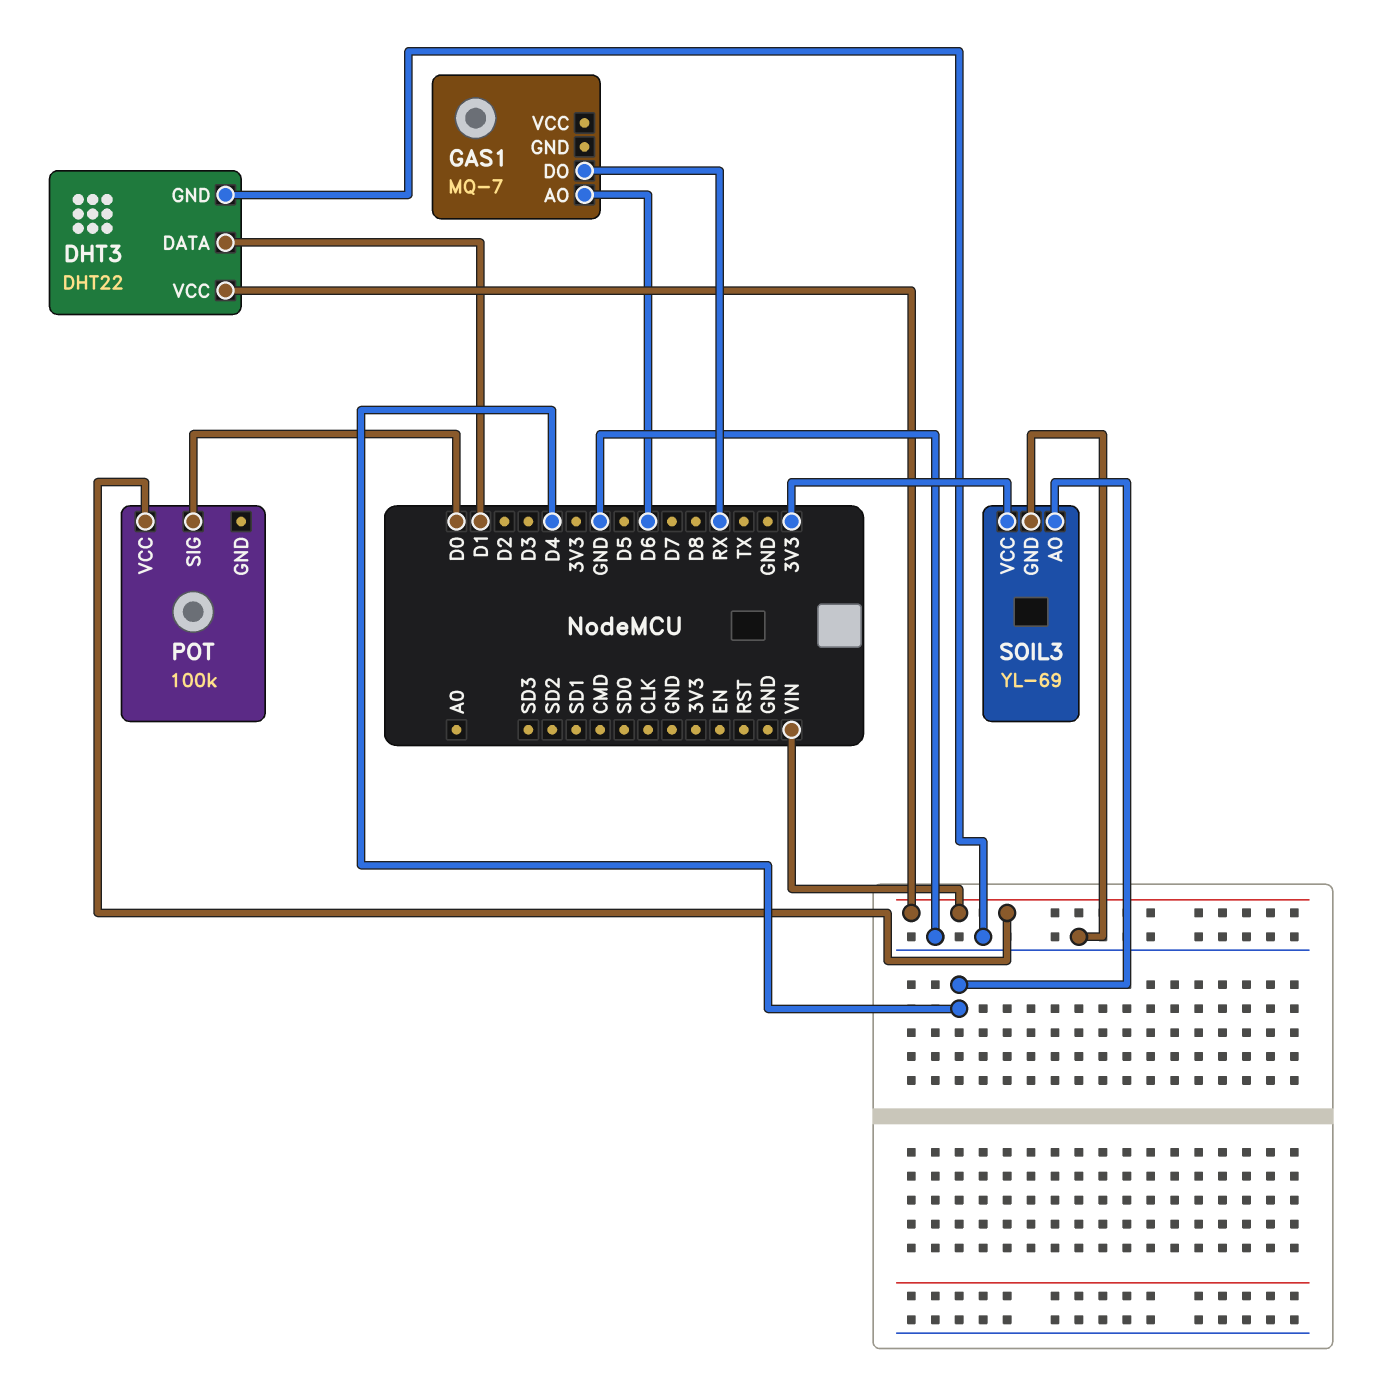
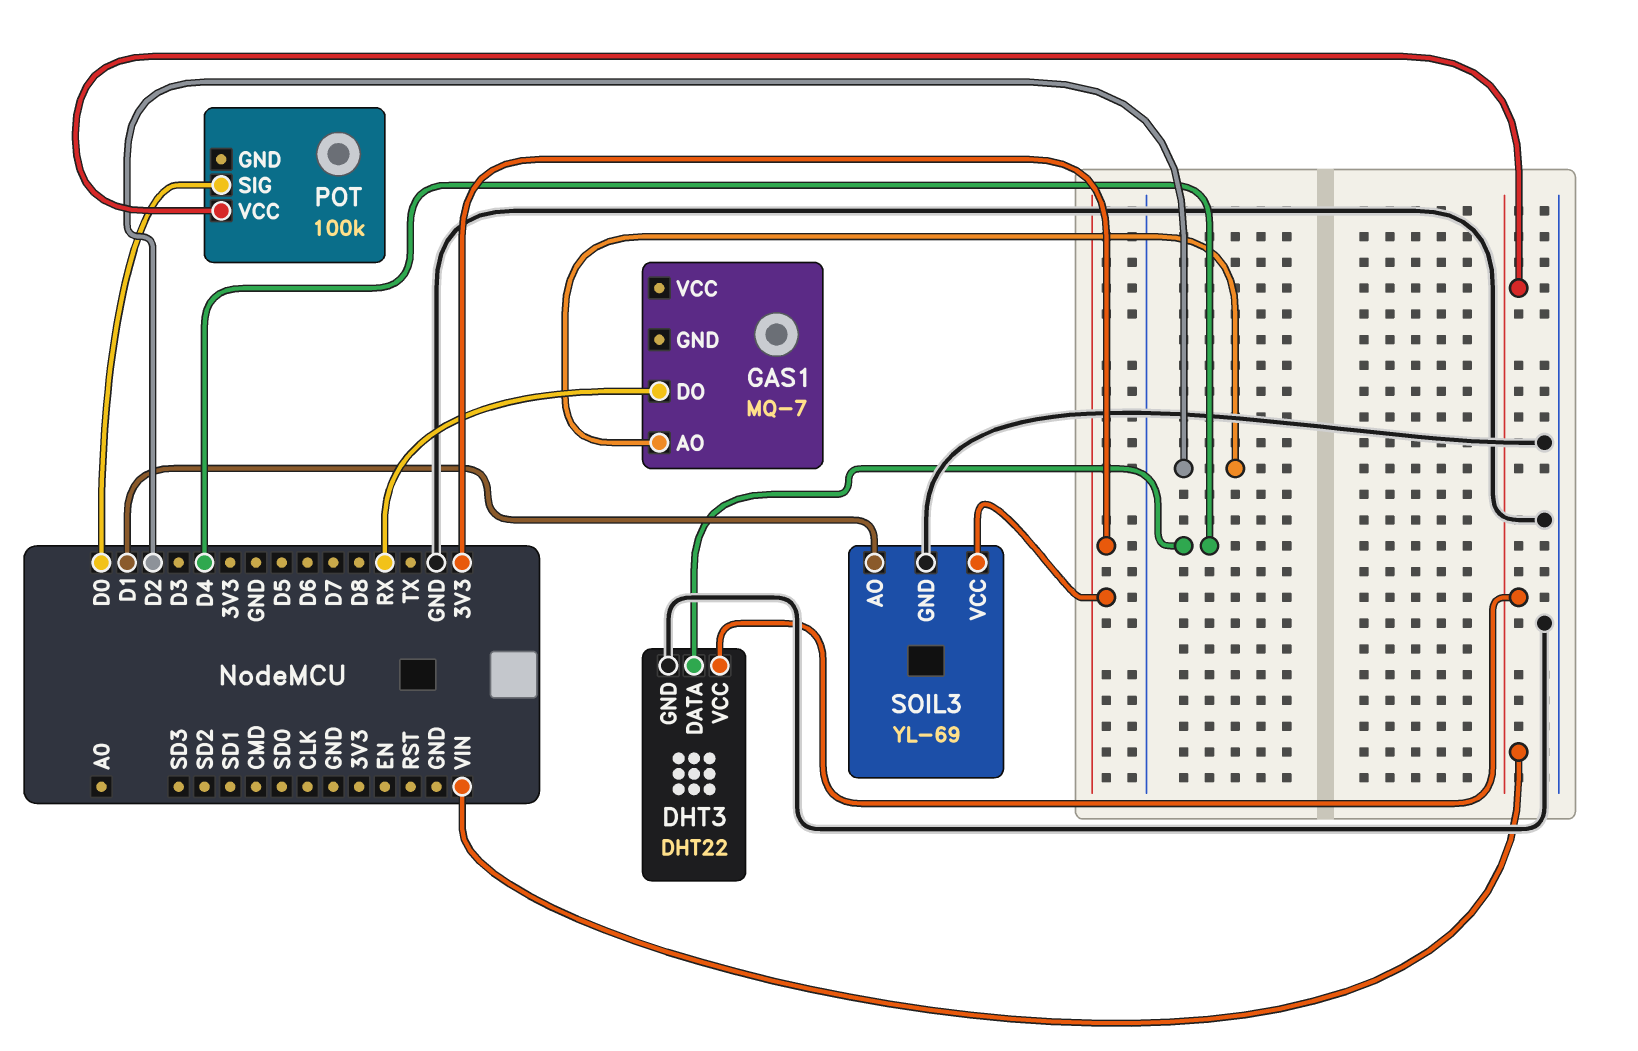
DHT3 pin DATA: D1 -> D4
GAS1 pin AO: D6 -> D2
SOIL3 pin AO: D4 -> D1

